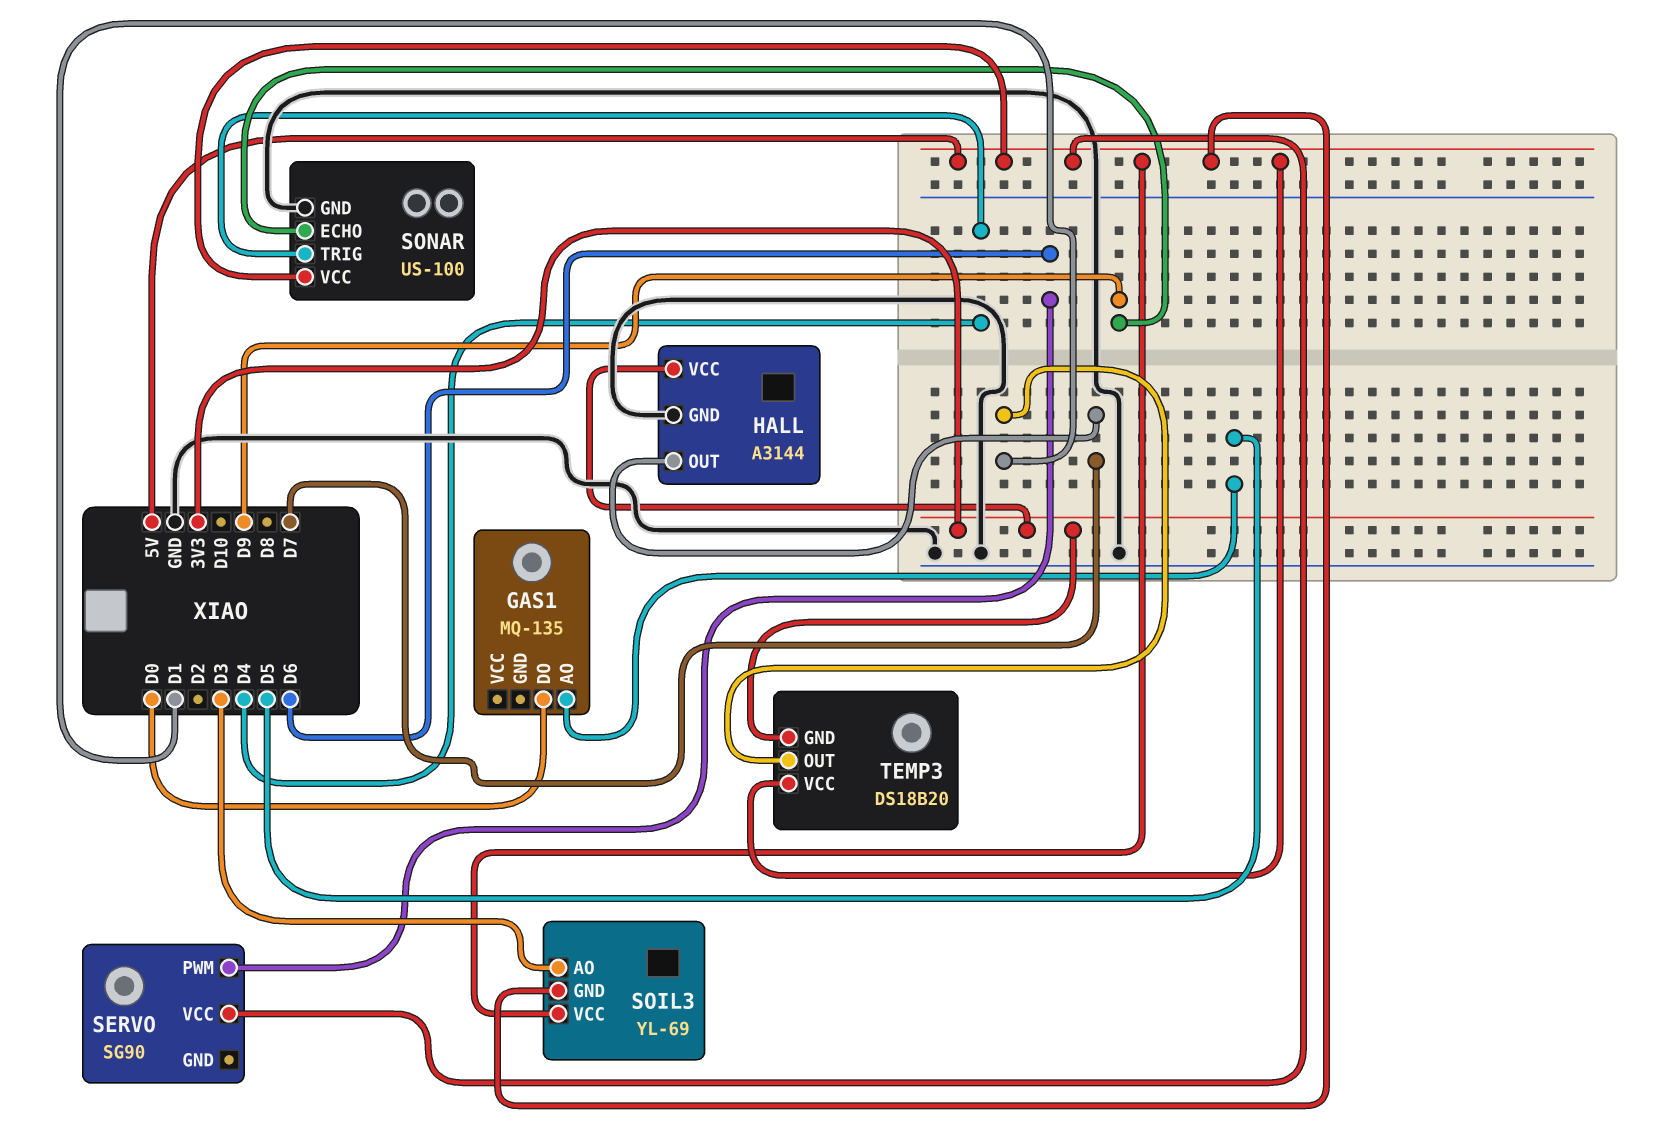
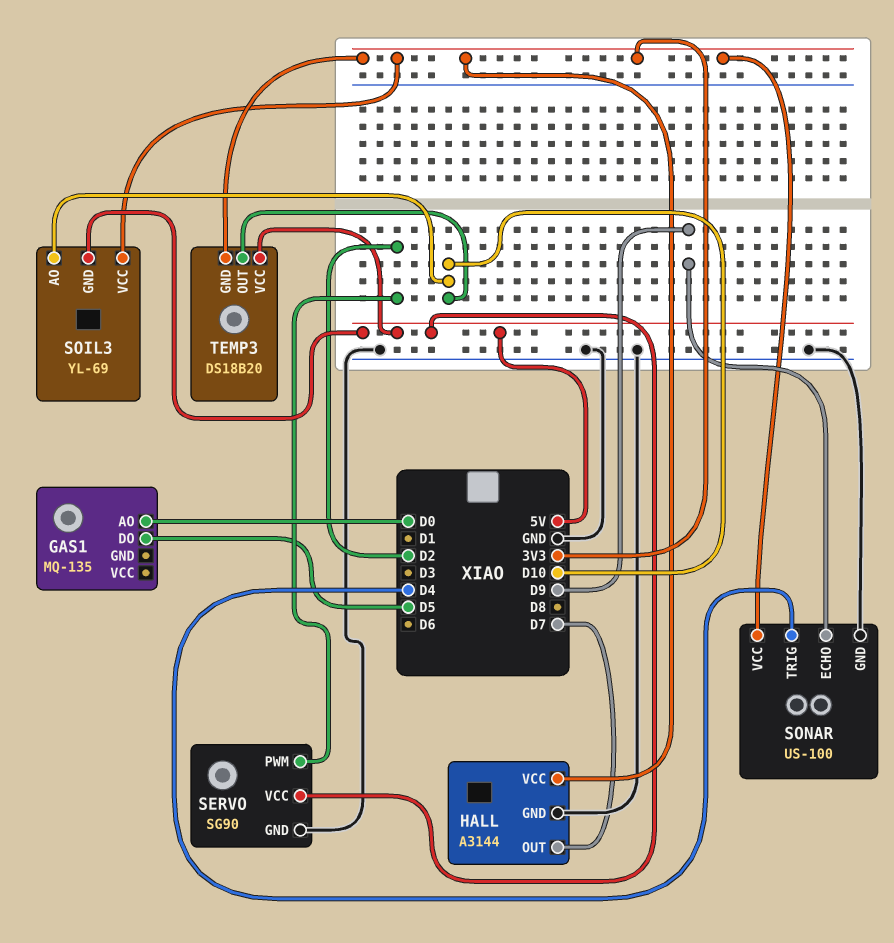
GAS1 pin AO: D5 -> D0
GAS1 pin DO: D0 -> D5
SERVO pin GND: none -> GND
SERVO pin PWM: D6 -> D2
SOIL3 pin AO: D3 -> D10
SOIL3 pin VCC: 5V -> 3V3
SONAR pin VCC: 5V -> 3V3
TEMP3 pin OUT: D1 -> D10

